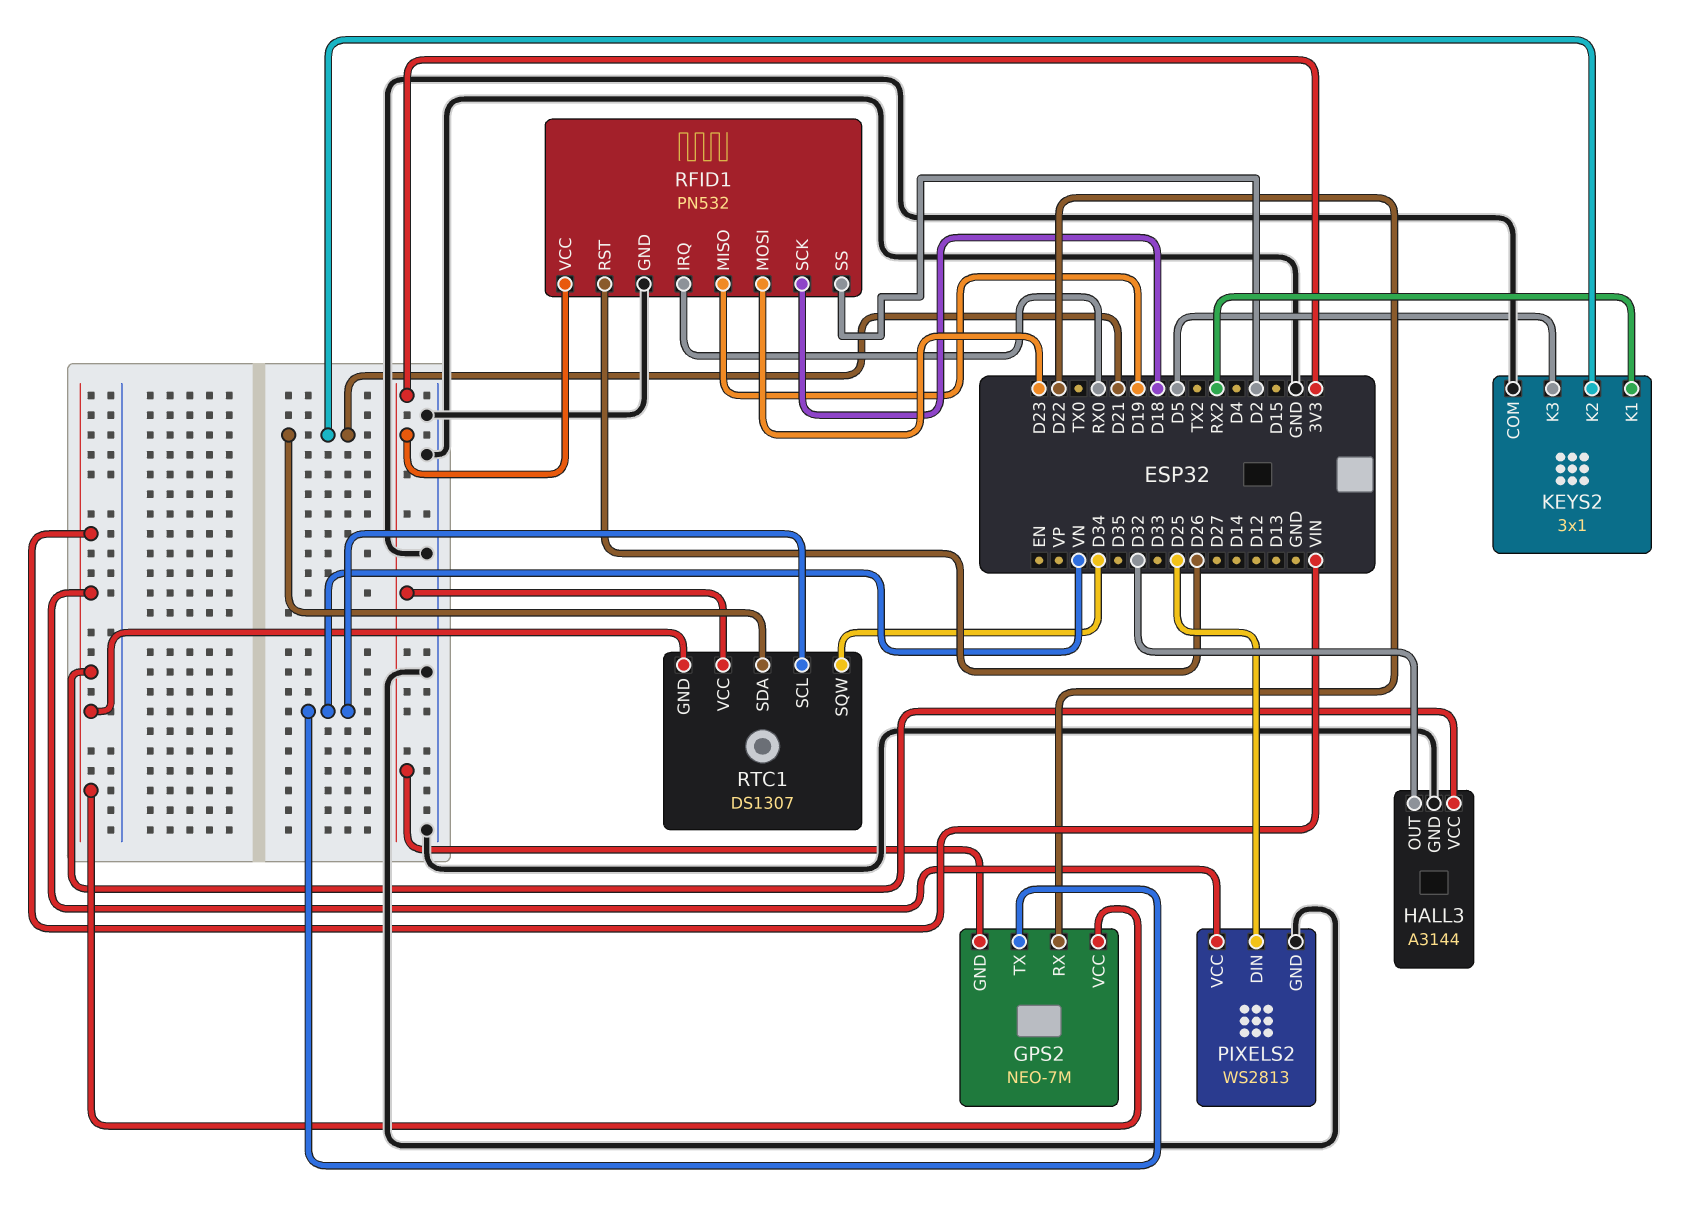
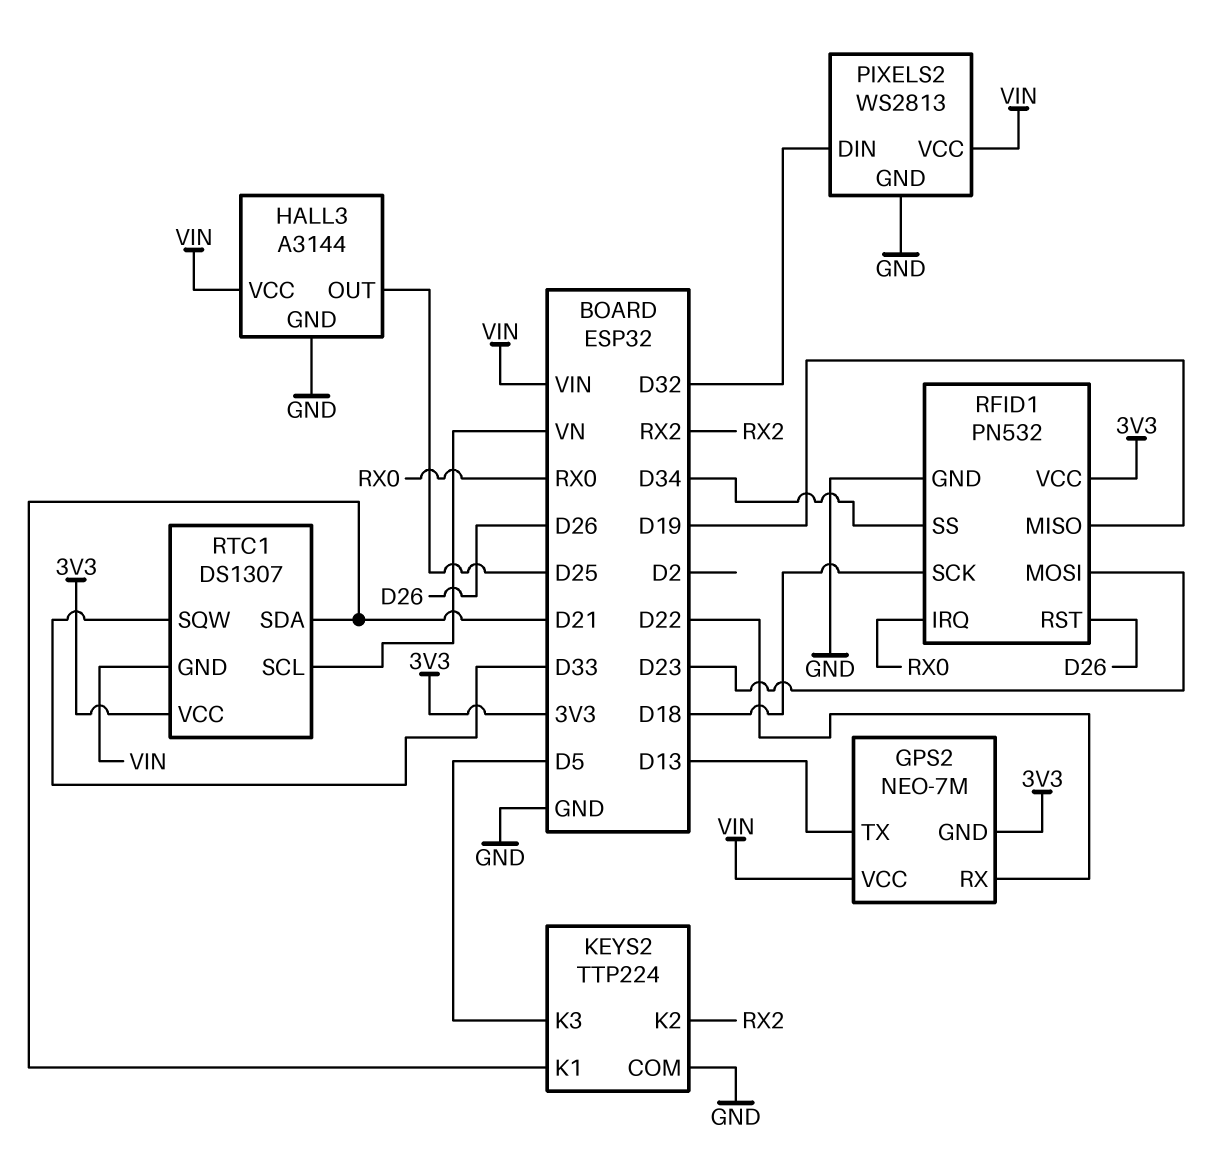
GPS2 pin TX: VN -> D13
HALL3 pin OUT: D32 -> D25
KEYS2: 3x1 -> TTP224
KEYS2 pin K1: RX2 -> D21
KEYS2 pin K2: D21 -> RX2
PIXELS2 pin DIN: D25 -> D32
RFID1 pin SS: D2 -> D34
RTC1 pin SQW: D34 -> D33

